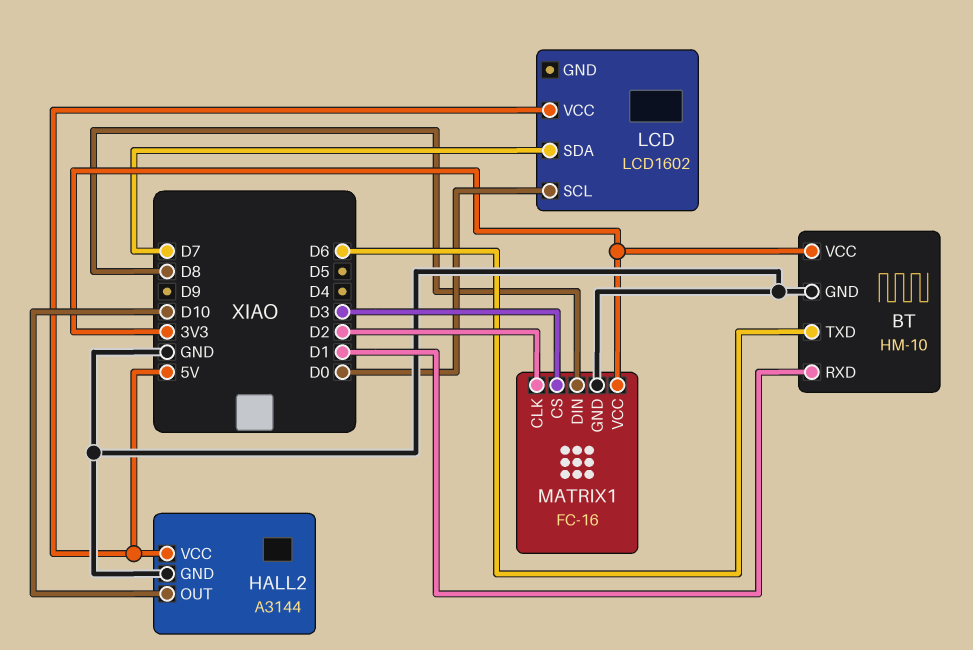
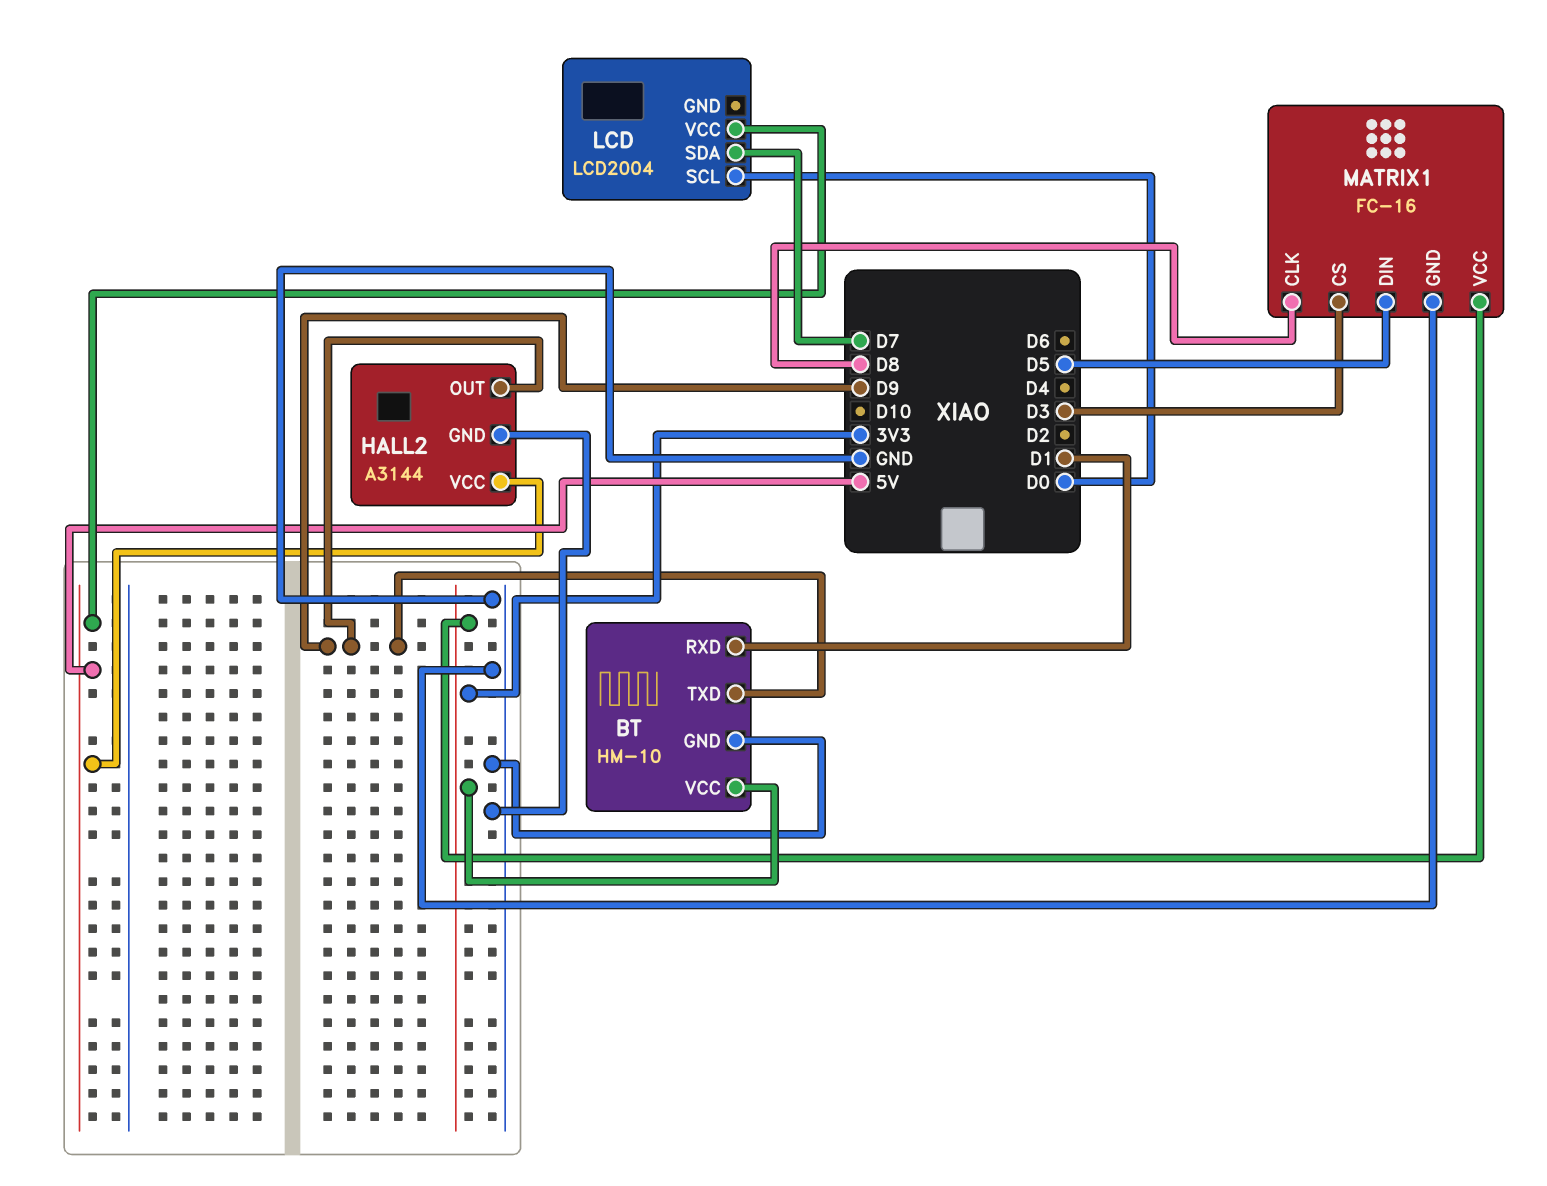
BT pin TXD: D6 -> D9
HALL2 pin OUT: D10 -> D9
LCD: LCD1602 -> LCD2004
MATRIX1 pin CLK: D2 -> D8
MATRIX1 pin DIN: D8 -> D5

